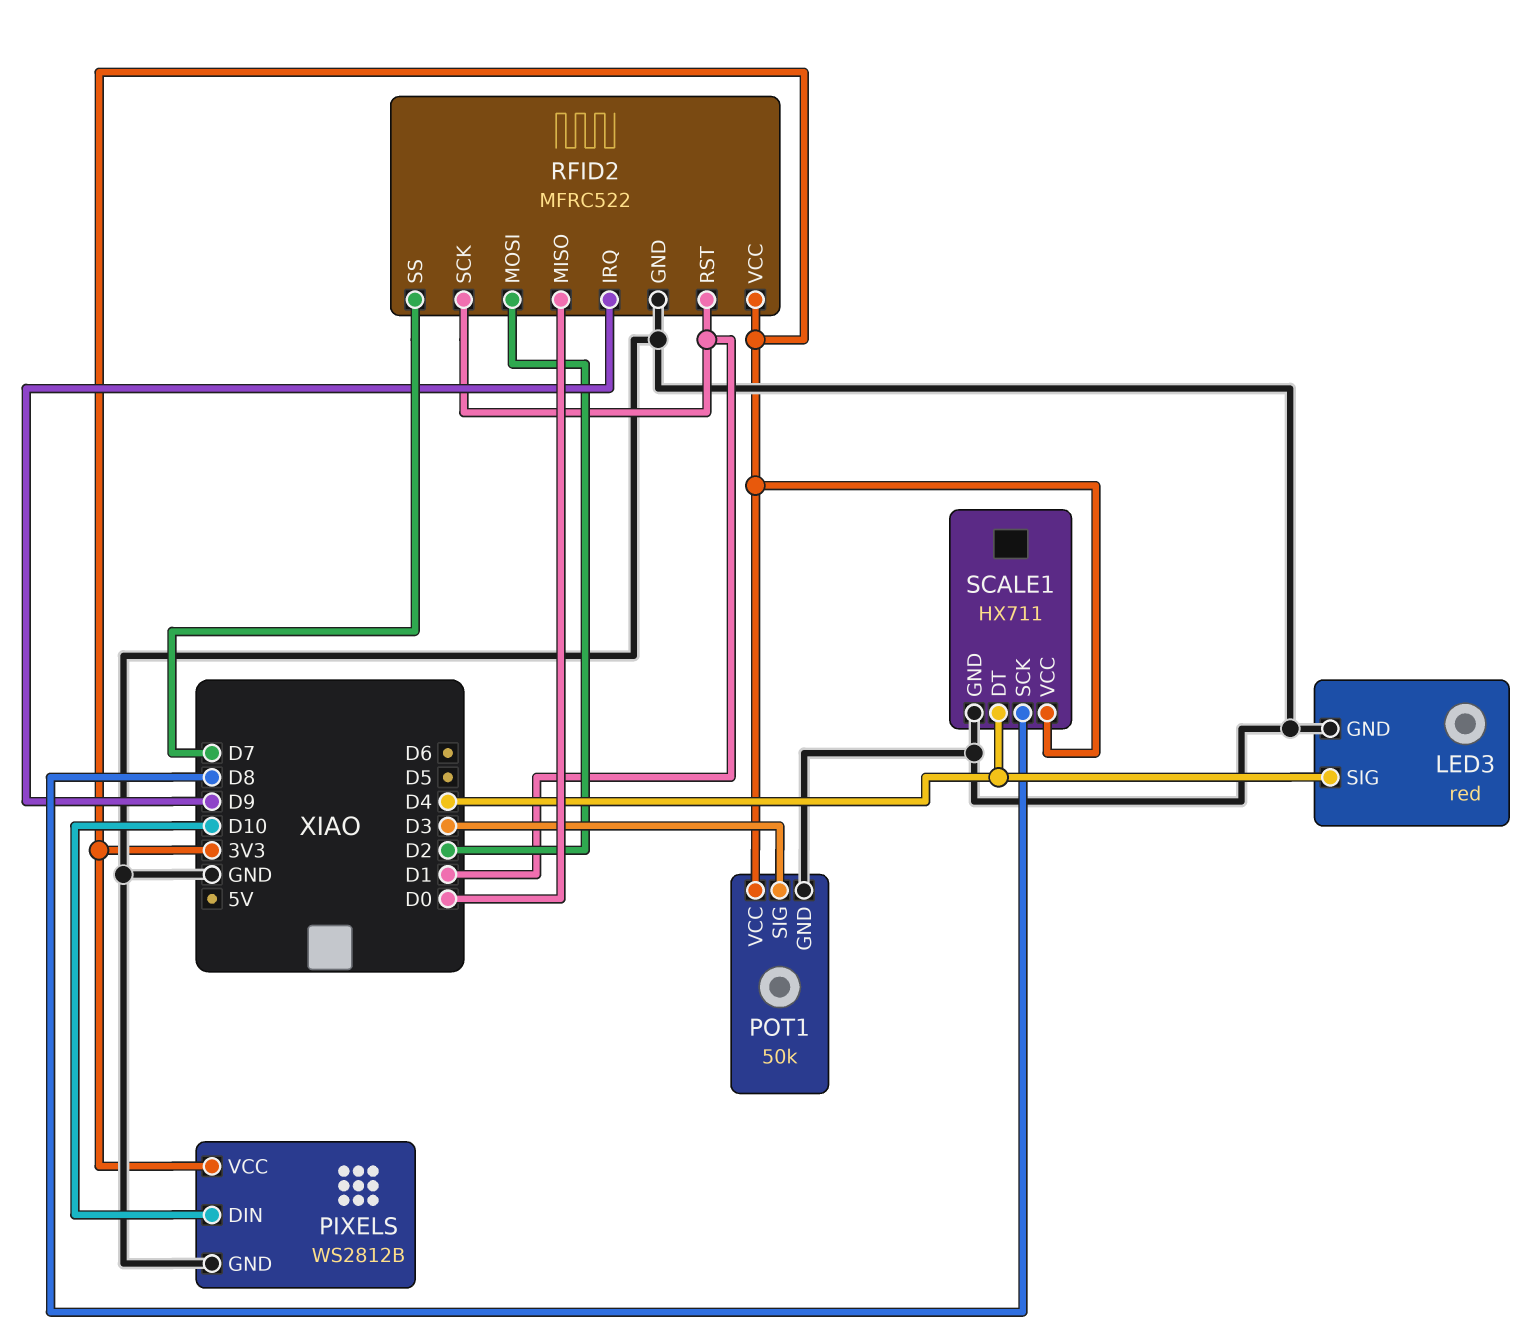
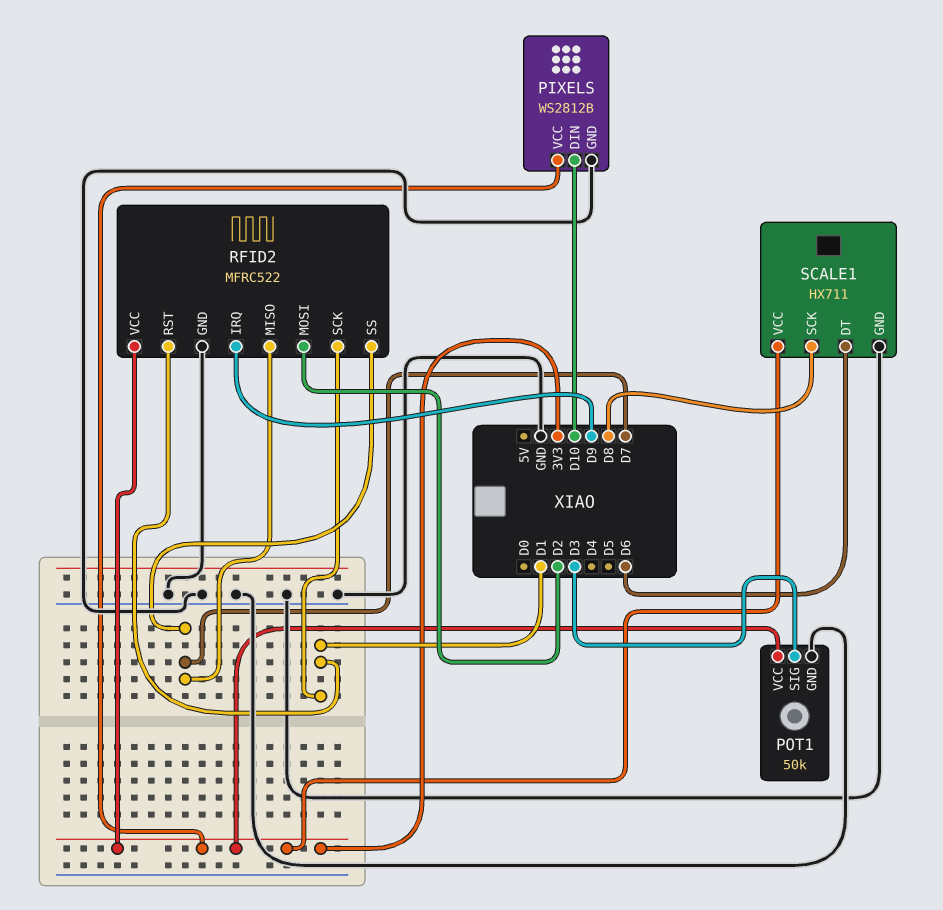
LED3: red -> none
LED3 pin GND: GND -> none
LED3 pin SIG: D4 -> none
RFID2 pin MISO: D0 -> D7
SCALE1 pin DT: D4 -> D6

